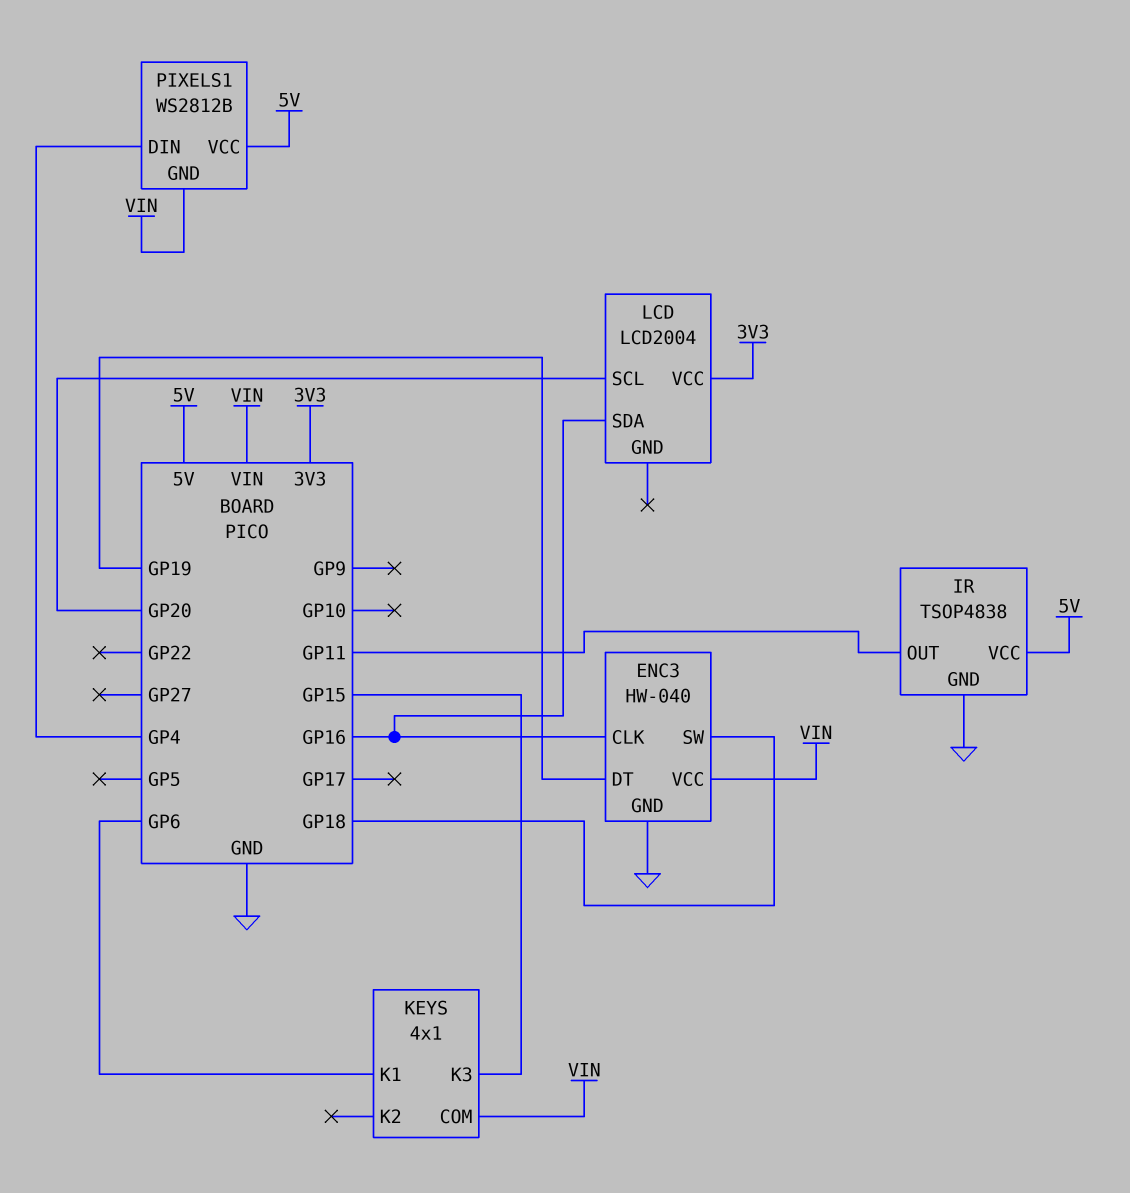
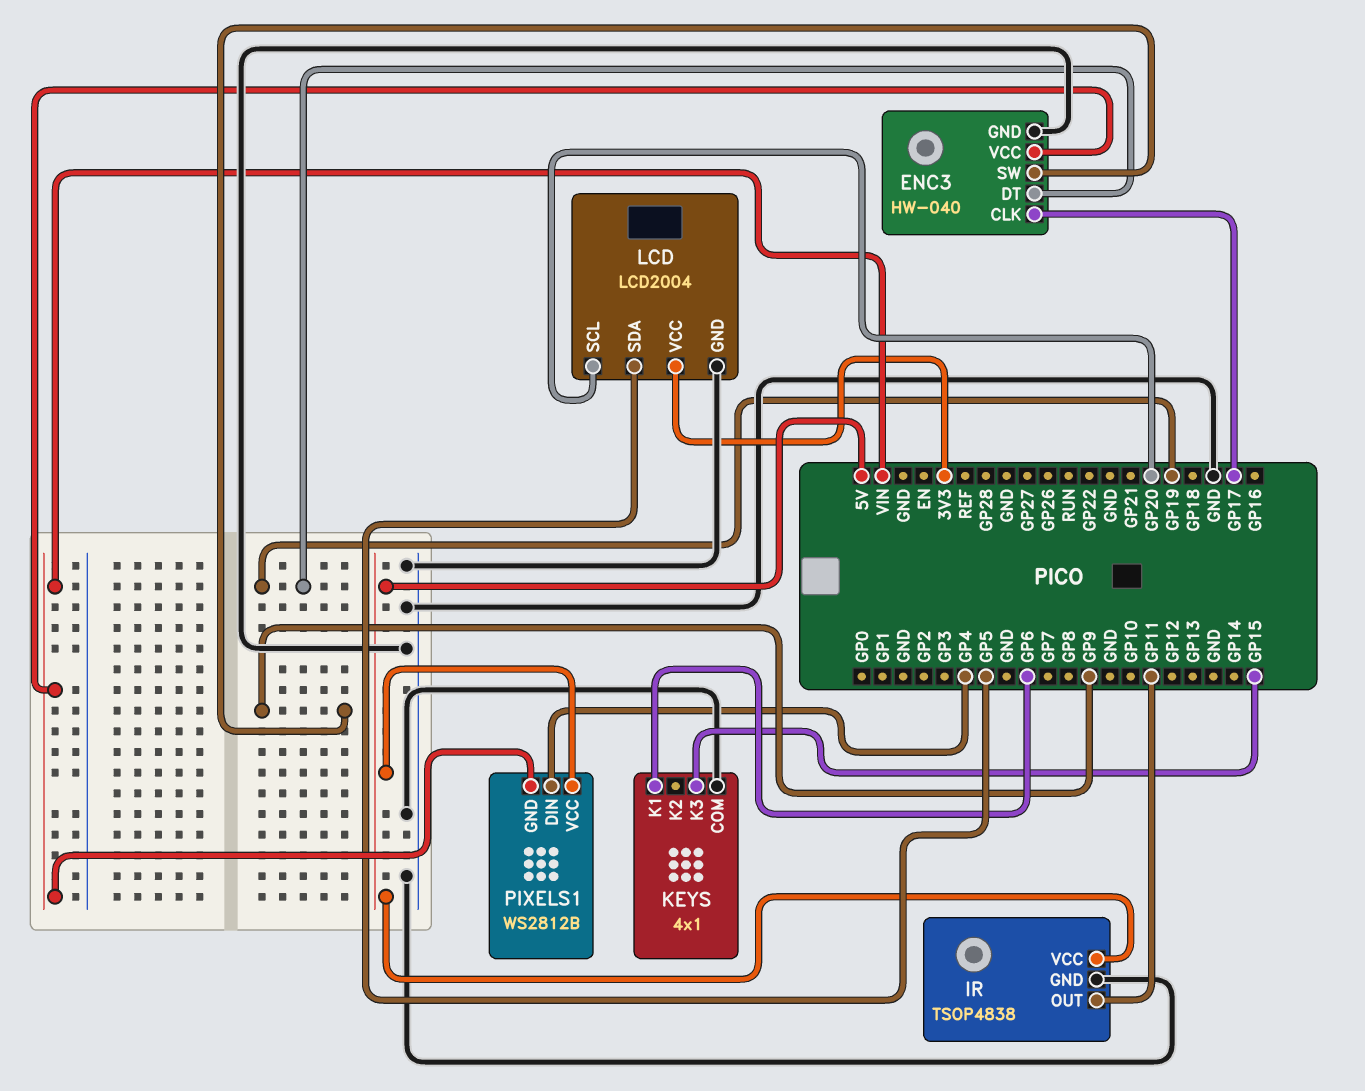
ENC3 pin CLK: GP16 -> GP17
ENC3 pin SW: GP18 -> GP9
KEYS pin COM: VIN -> GND
LCD pin GND: none -> GND
LCD pin SDA: GP16 -> GP5

